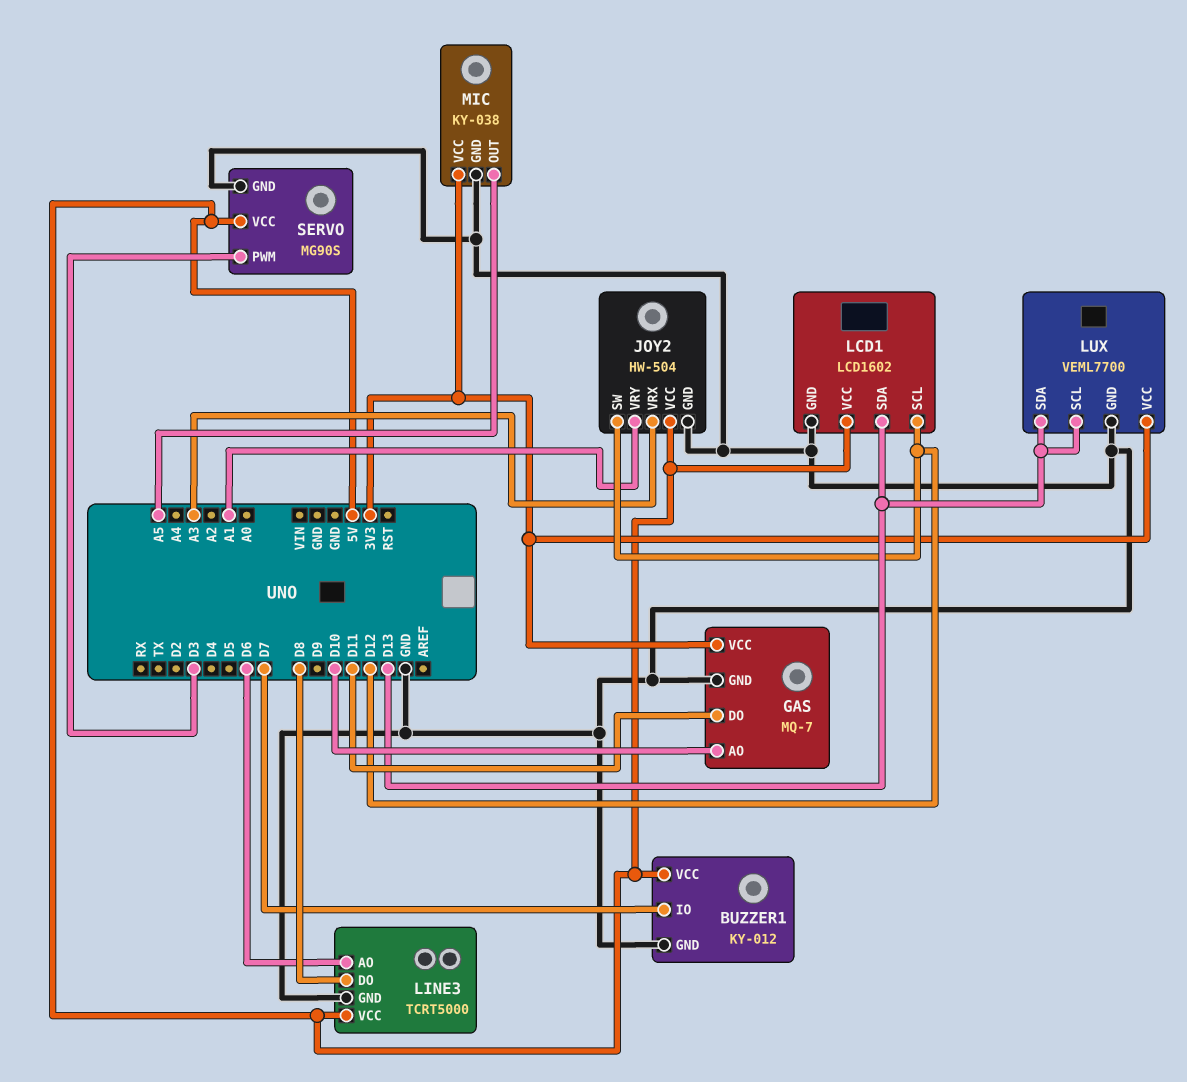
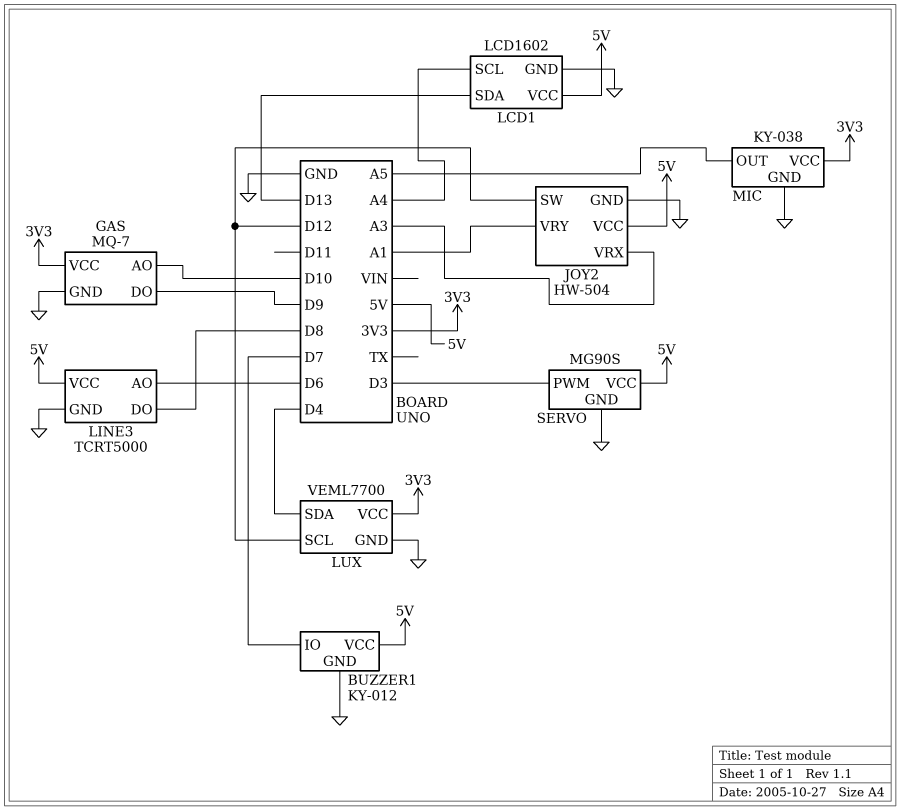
GAS pin DO: D11 -> D9
LCD1 pin SCL: D12 -> A4
LUX pin SCL: D13 -> D12
LUX pin SDA: D13 -> D4

